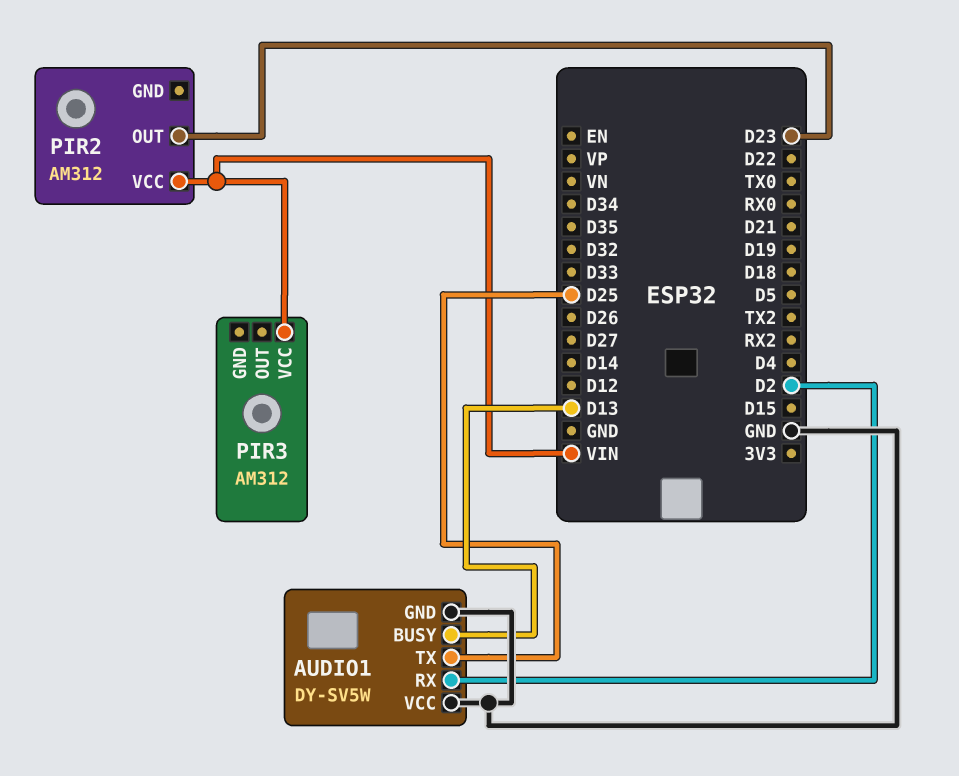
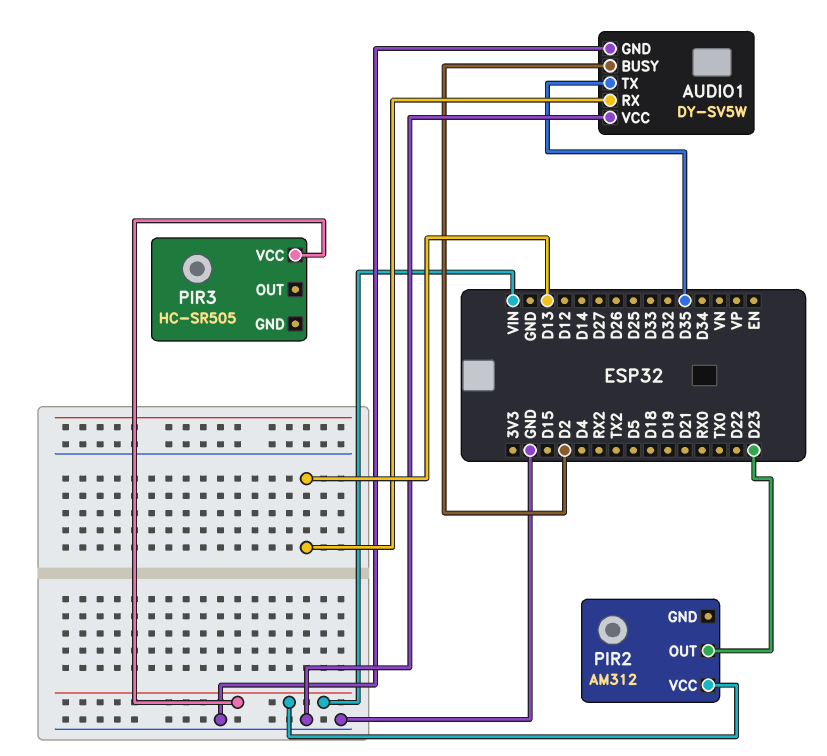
AUDIO1 pin BUSY: D13 -> D2
AUDIO1 pin RX: D2 -> D13
AUDIO1 pin TX: D25 -> D35
PIR3: AM312 -> HC-SR505

